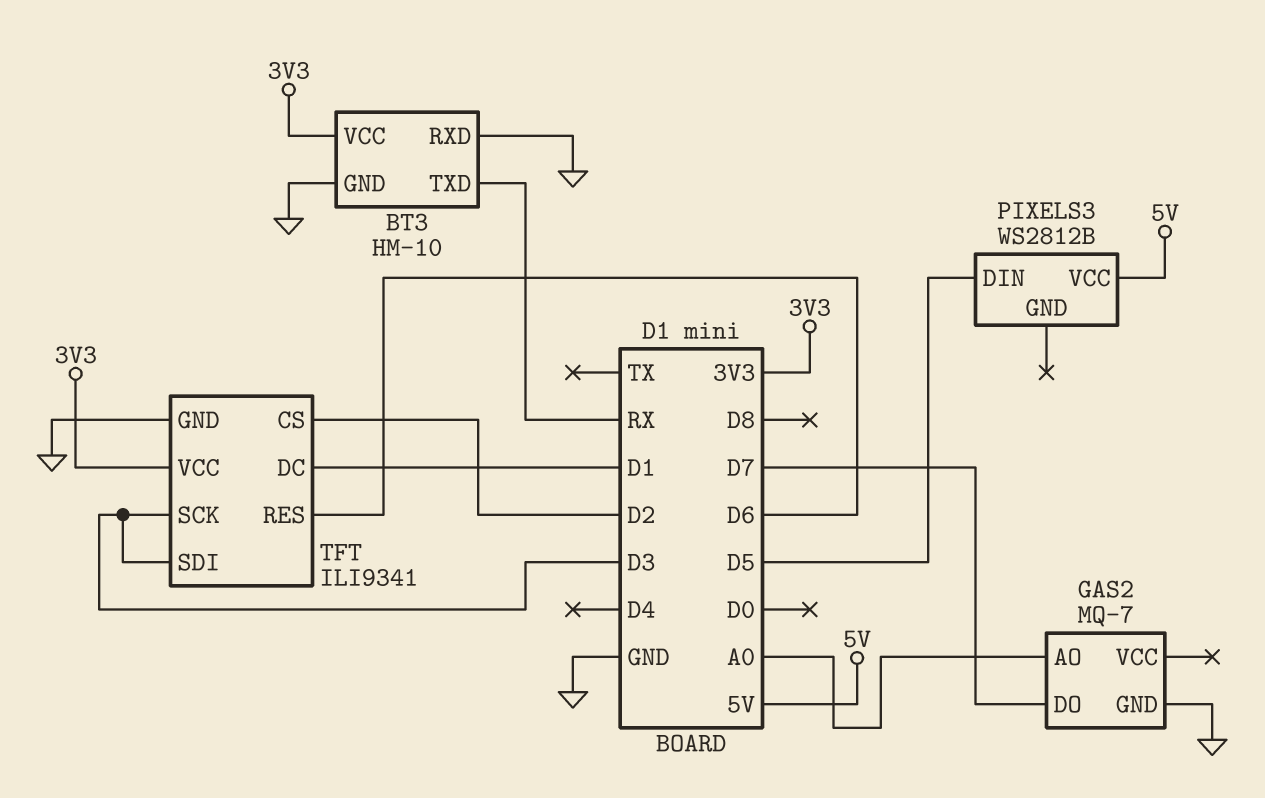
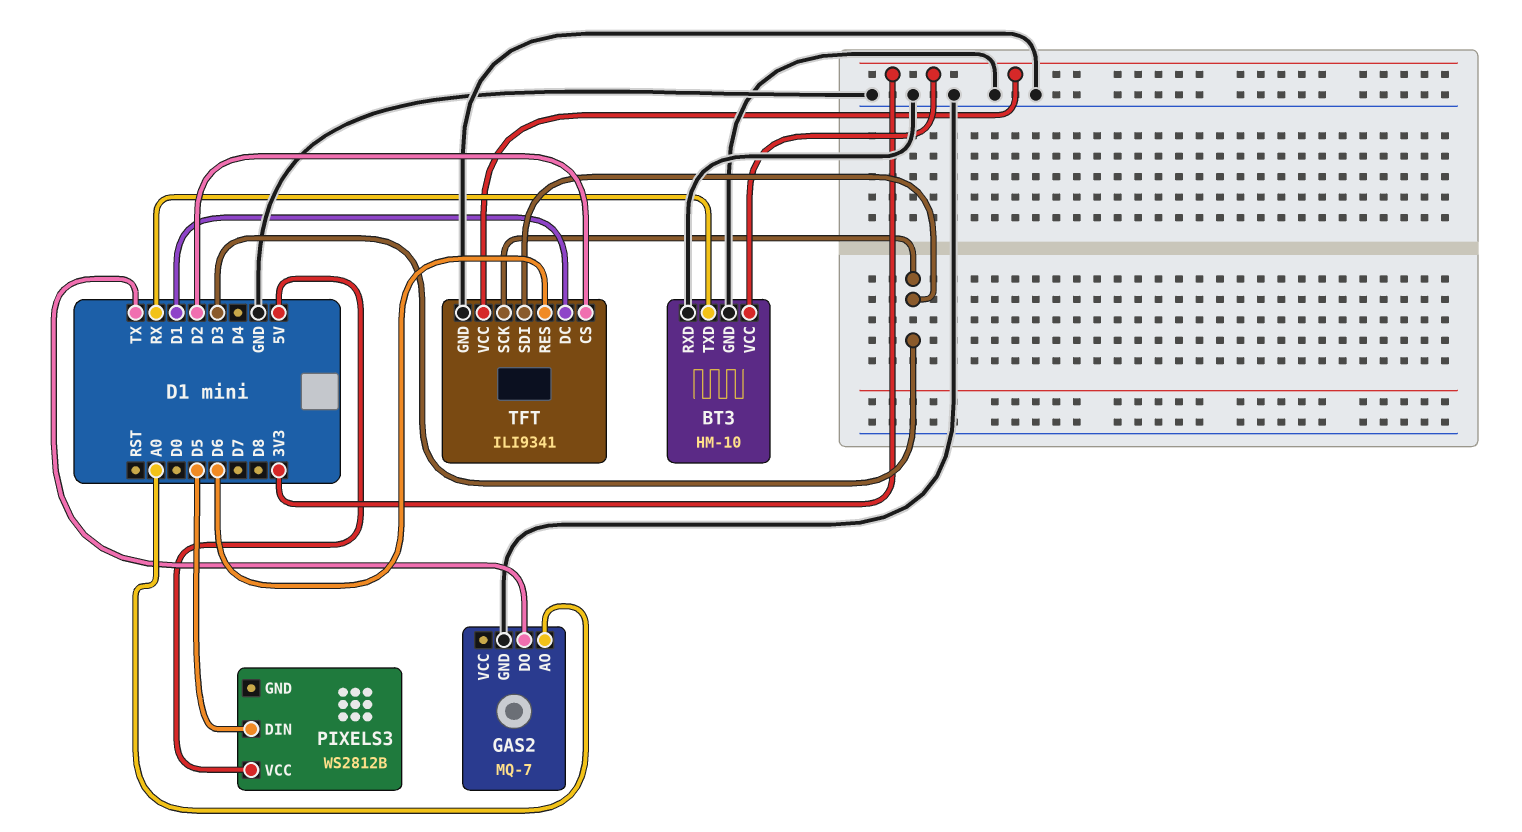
GAS2 pin DO: D7 -> TX

